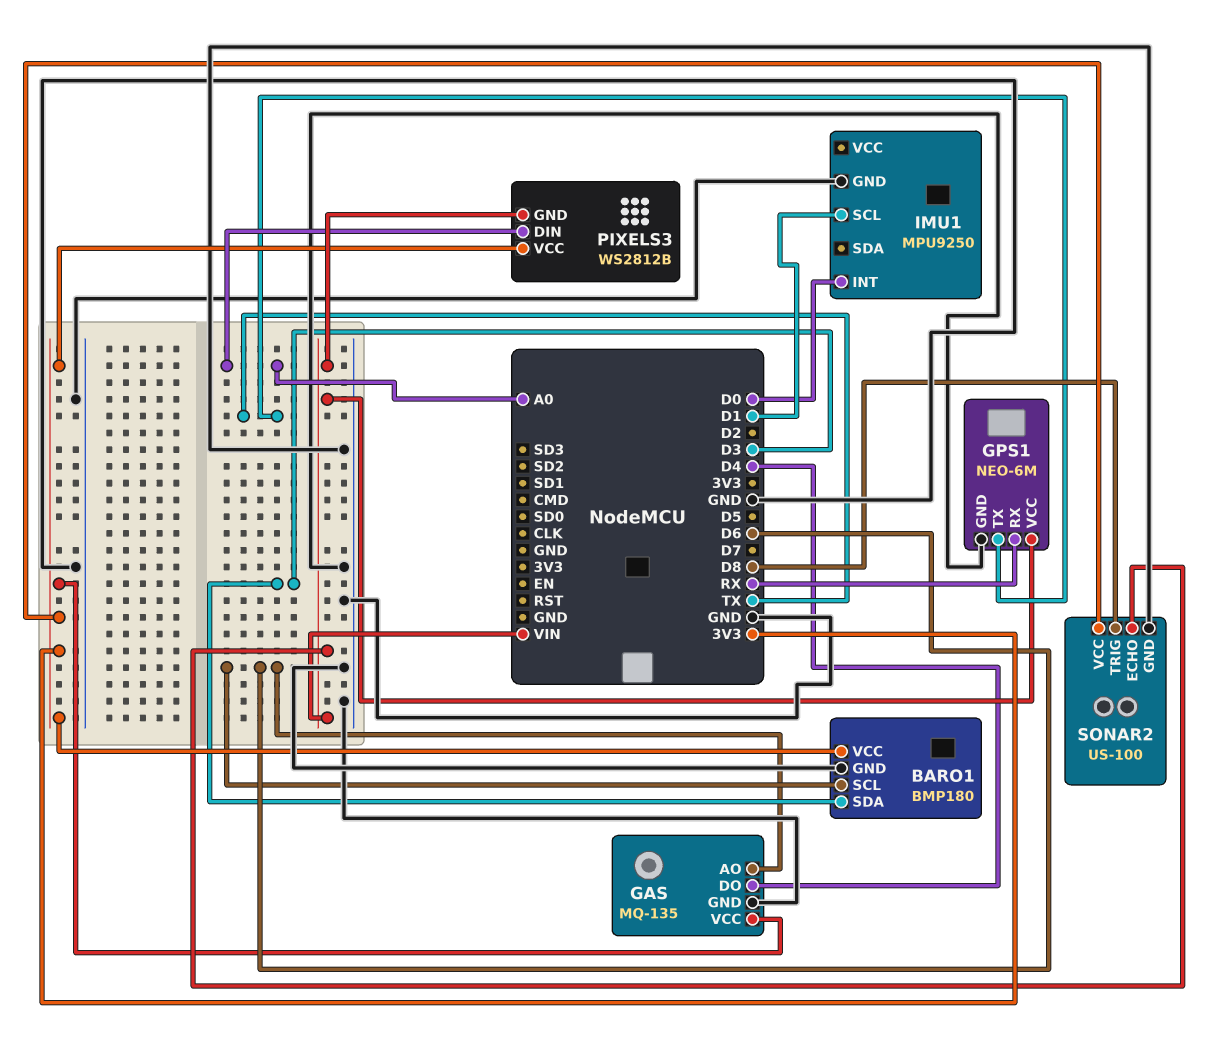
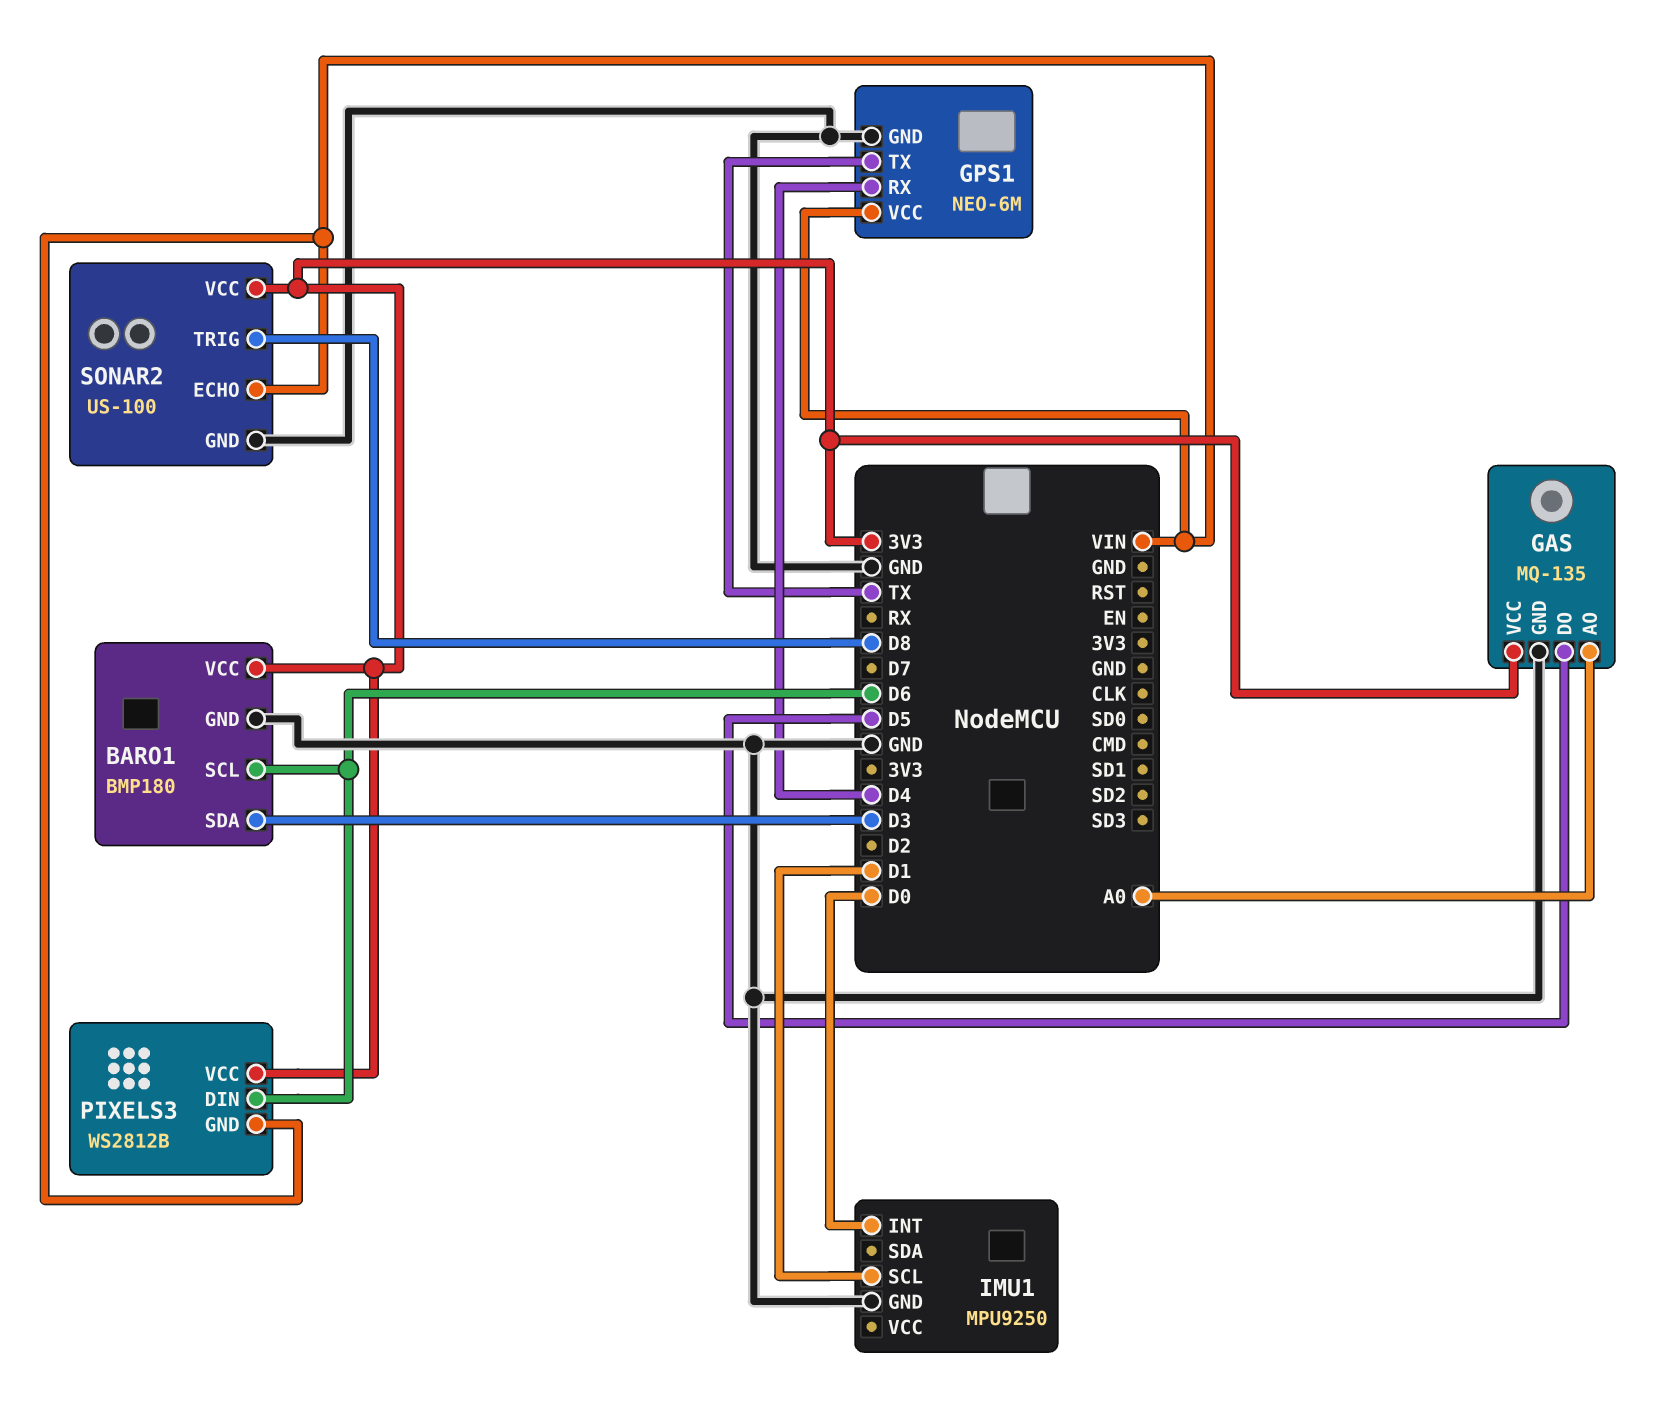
GAS pin AO: D6 -> A0
GAS pin DO: D4 -> D5
GPS1 pin RX: RX -> D4
PIXELS3 pin DIN: A0 -> D6

